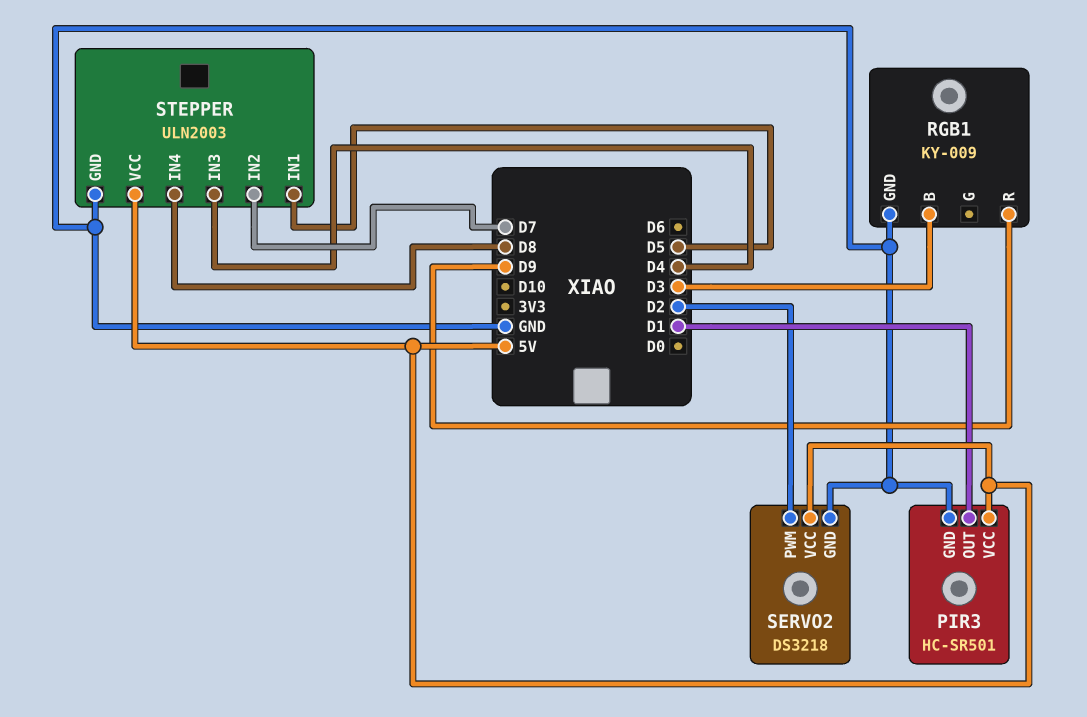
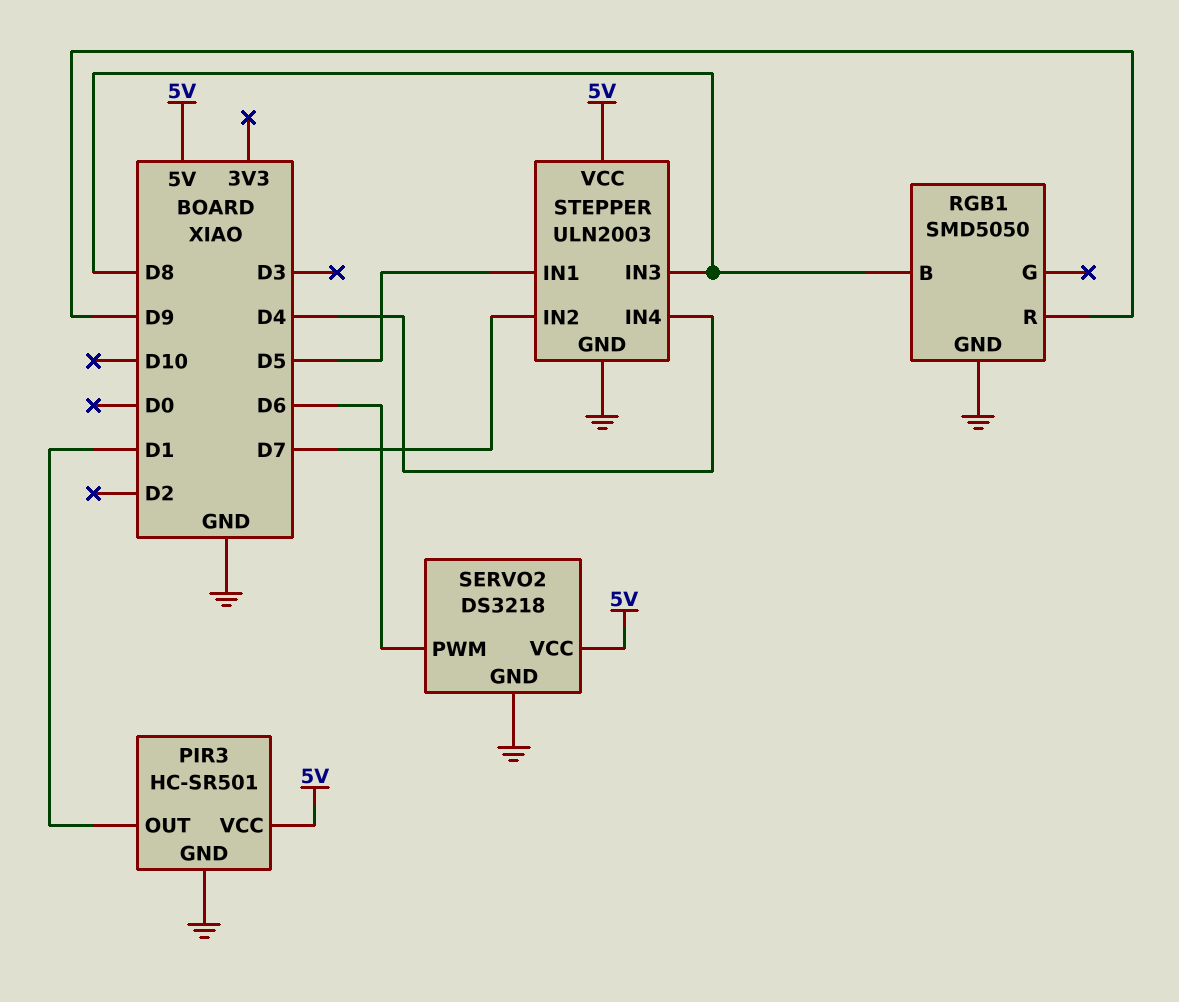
RGB1: KY-009 -> SMD5050
RGB1 pin B: D3 -> D8
SERVO2 pin PWM: D2 -> D6
STEPPER pin IN3: D4 -> D8
STEPPER pin IN4: D8 -> D4

